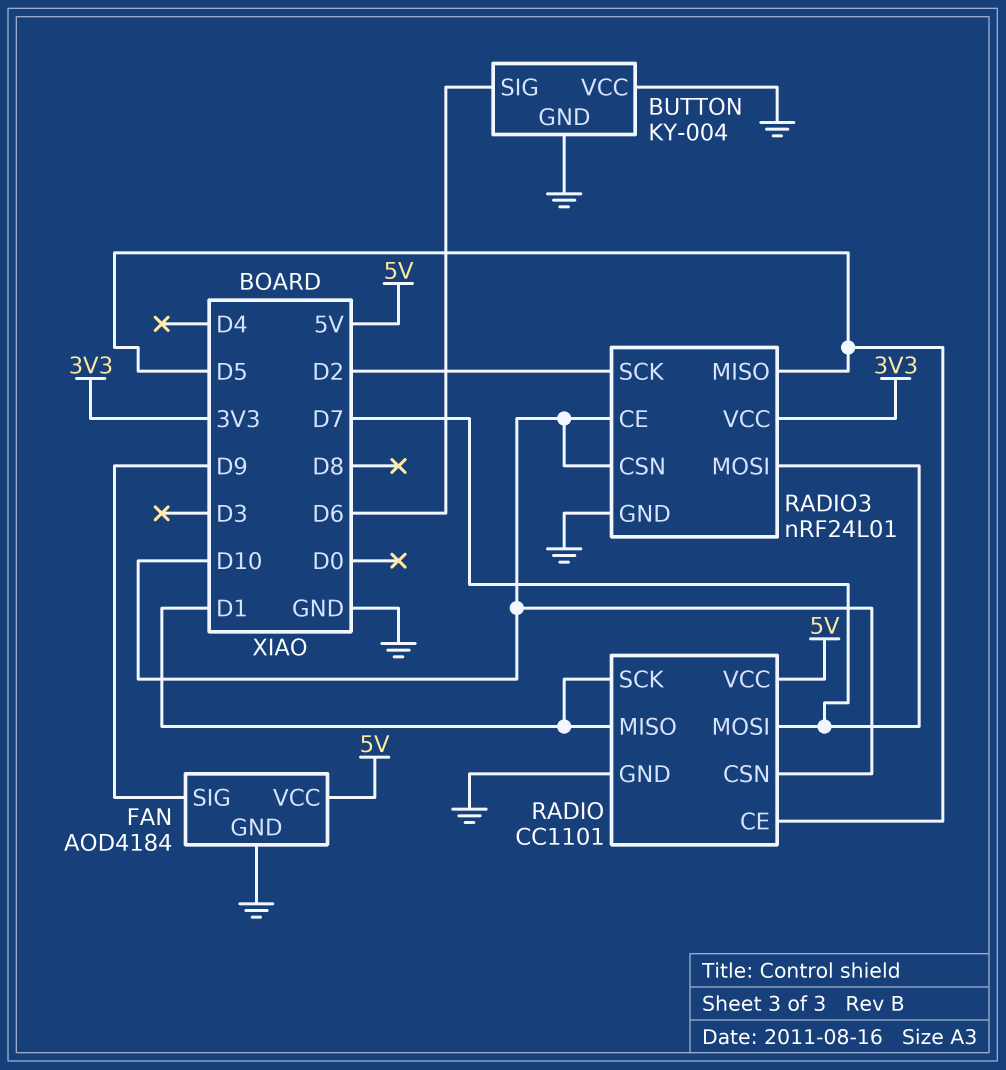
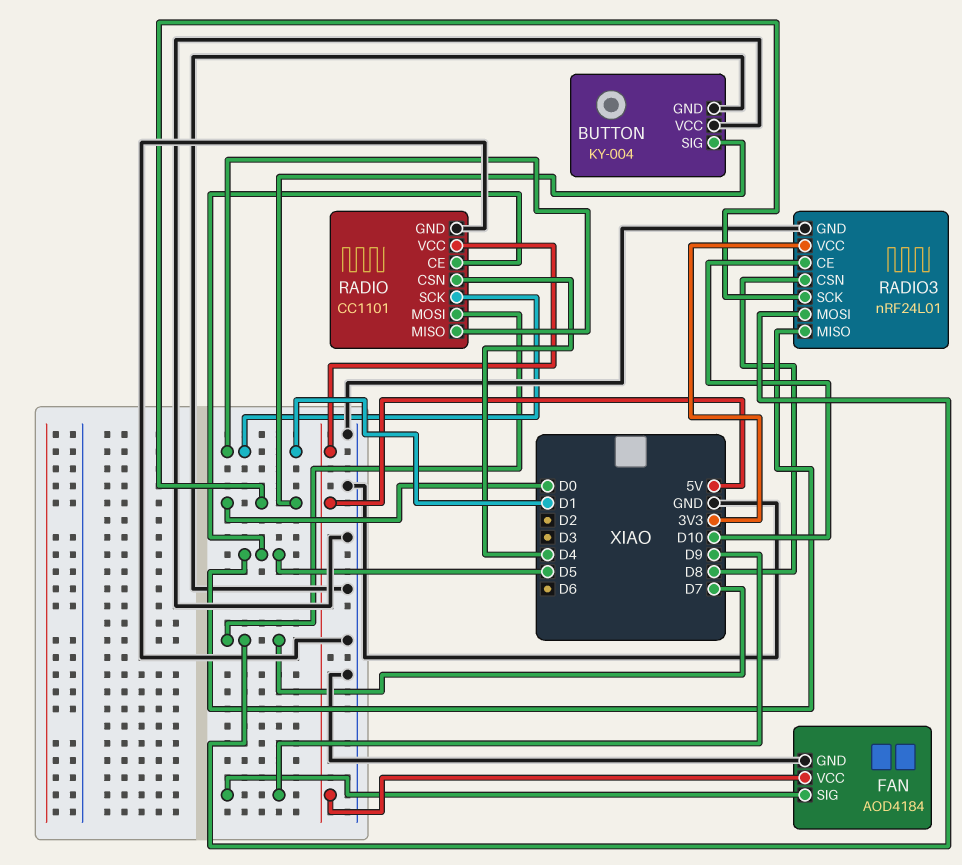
BUTTON pin SIG: D6 -> D0
RADIO pin CSN: D10 -> D4
RADIO3 pin CSN: D10 -> D8
RADIO3 pin SCK: D2 -> D0

